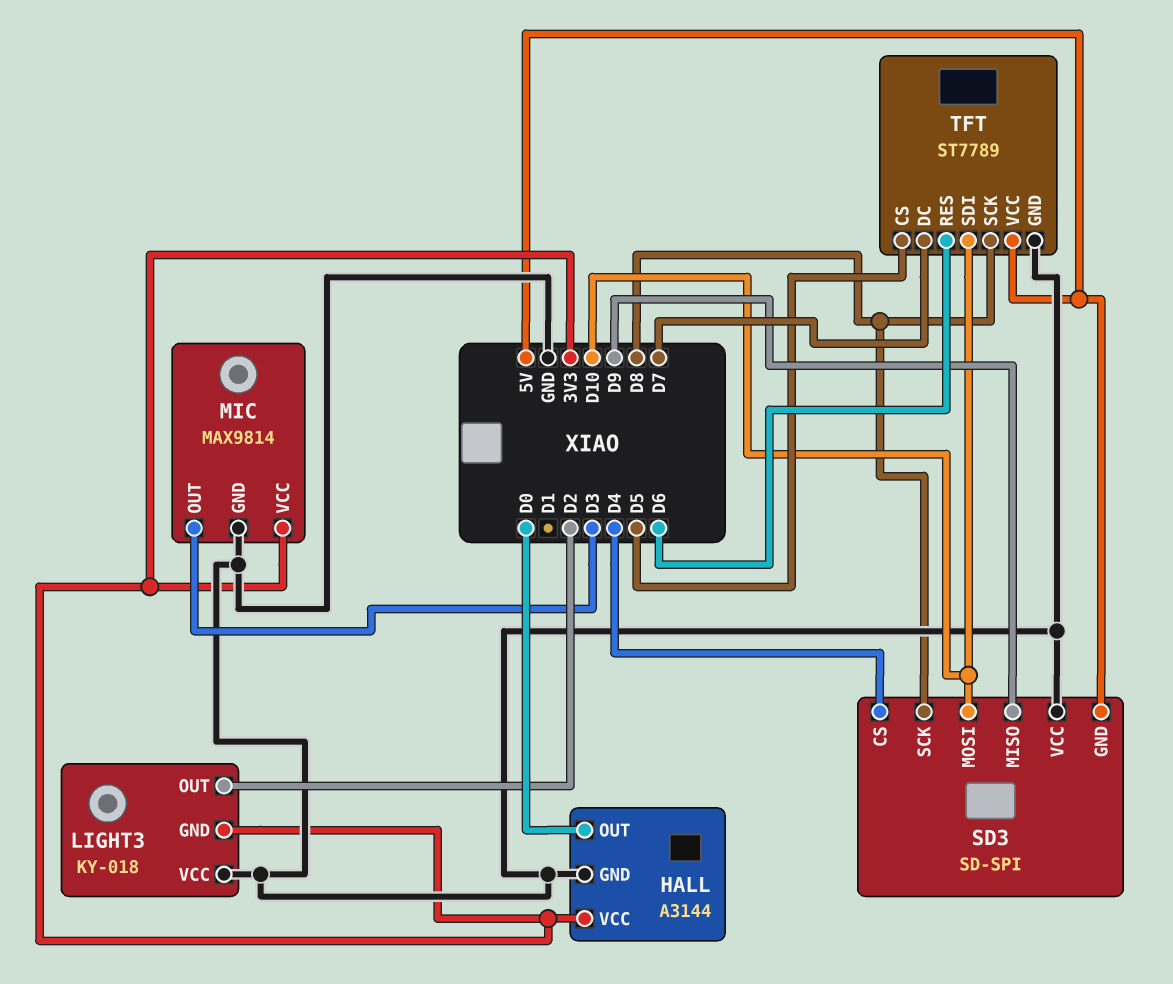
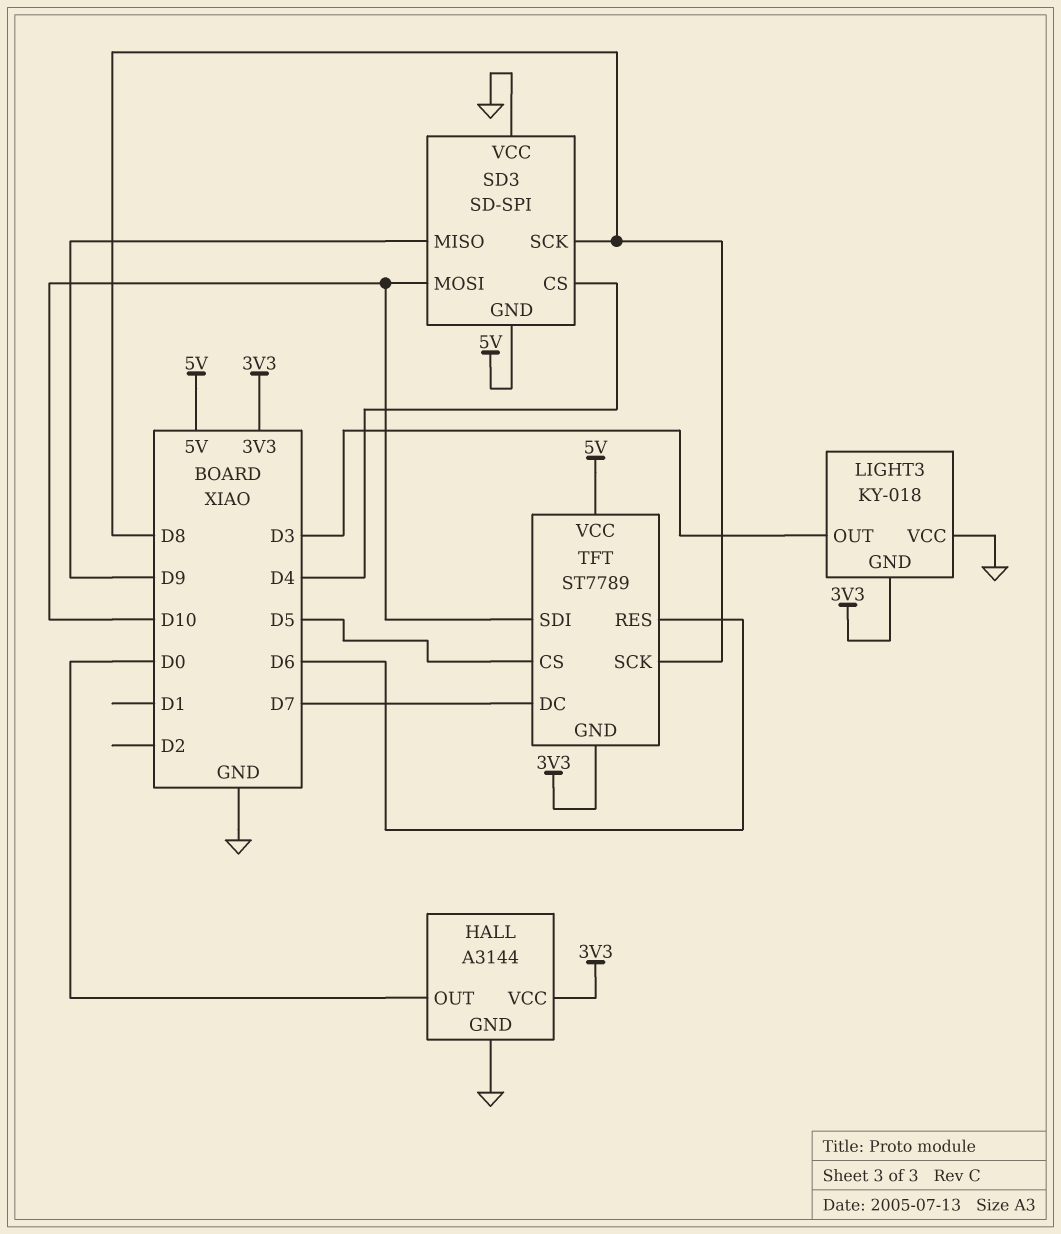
LIGHT3 pin OUT: D2 -> D3
MIC: MAX9814 -> none
MIC pin GND: GND -> none
MIC pin OUT: D3 -> none
MIC pin VCC: 3V3 -> none
TFT pin GND: GND -> 3V3

